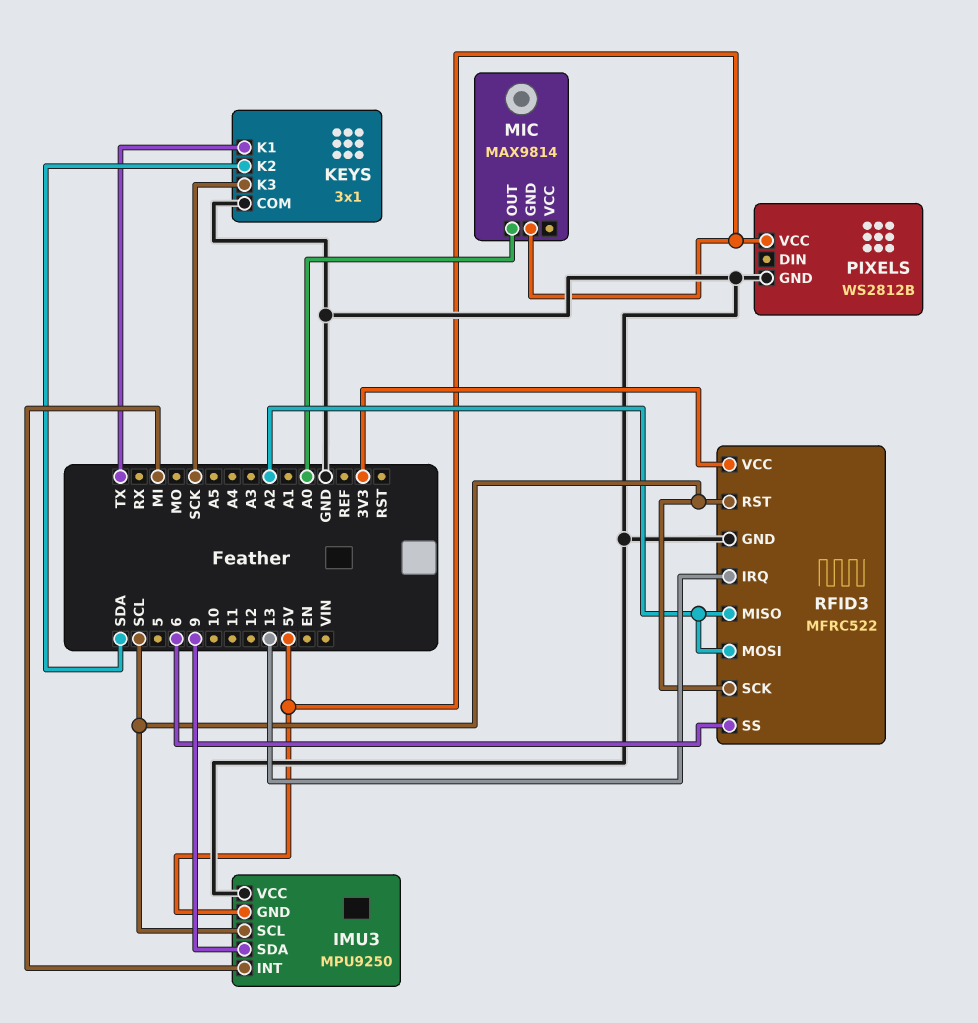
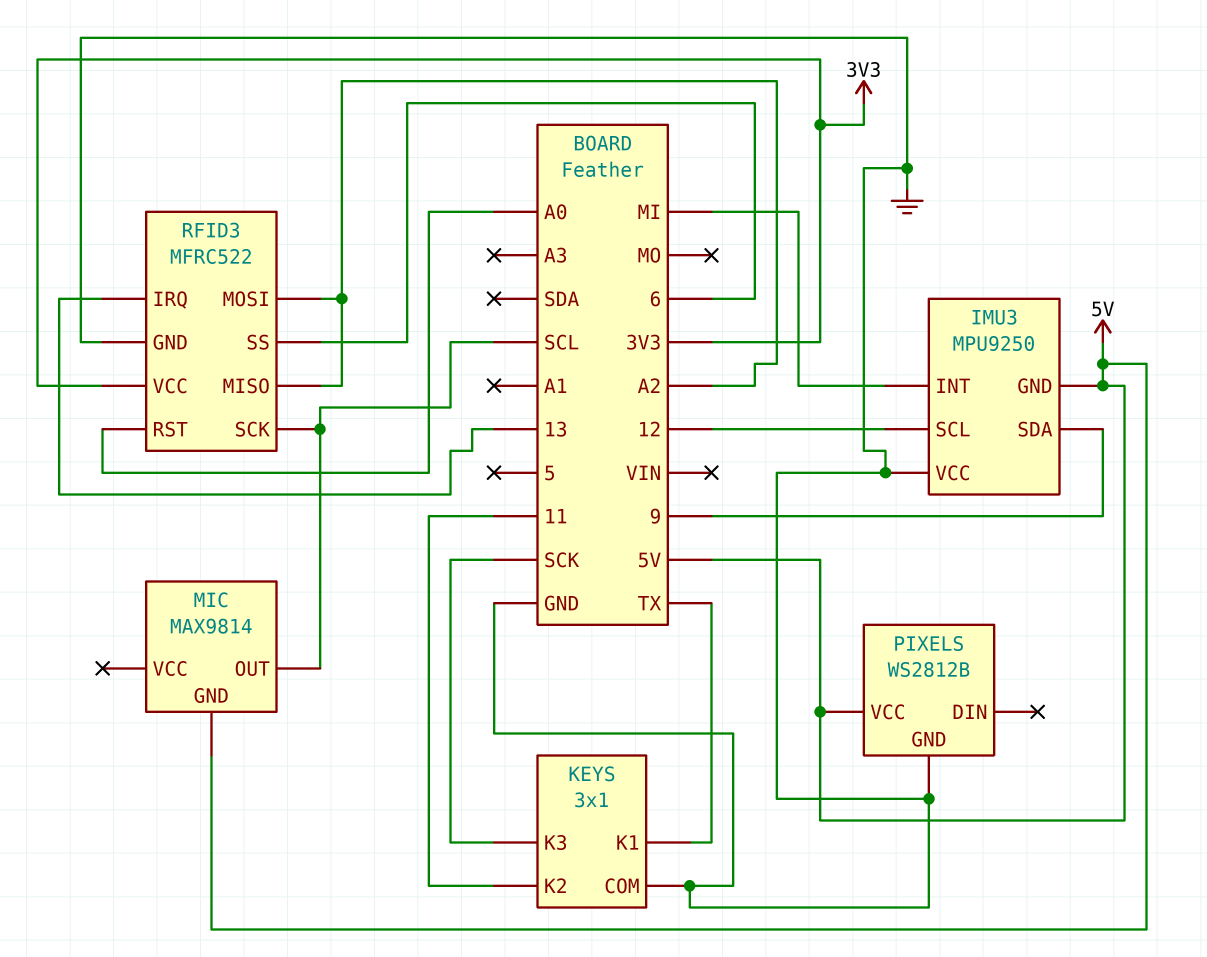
IMU3 pin SCL: SCL -> 12
KEYS pin K2: SDA -> 11
MIC pin OUT: A0 -> SCL
RFID3 pin RST: SCL -> A0

